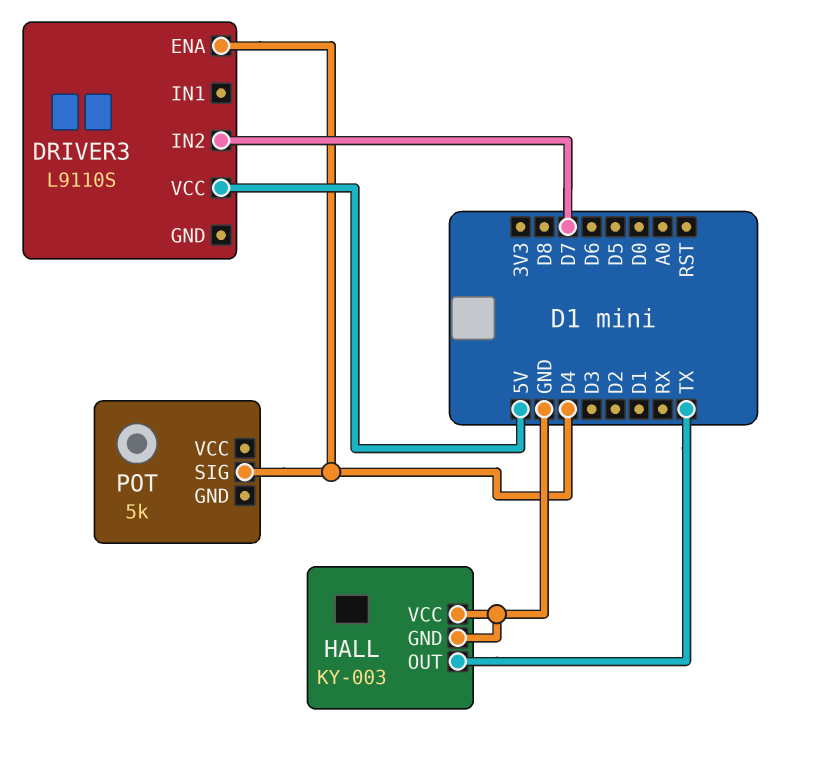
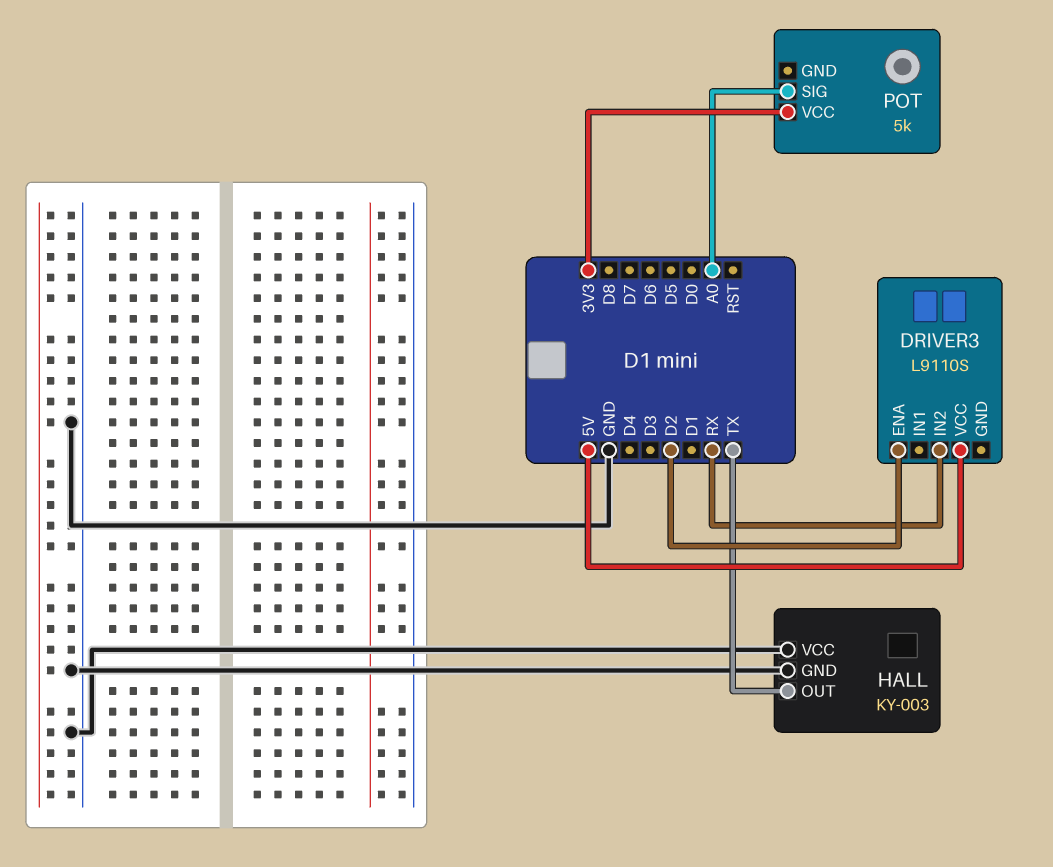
DRIVER3 pin ENA: D4 -> D2
DRIVER3 pin IN2: D7 -> RX
POT pin SIG: D4 -> A0
POT pin VCC: none -> 3V3

